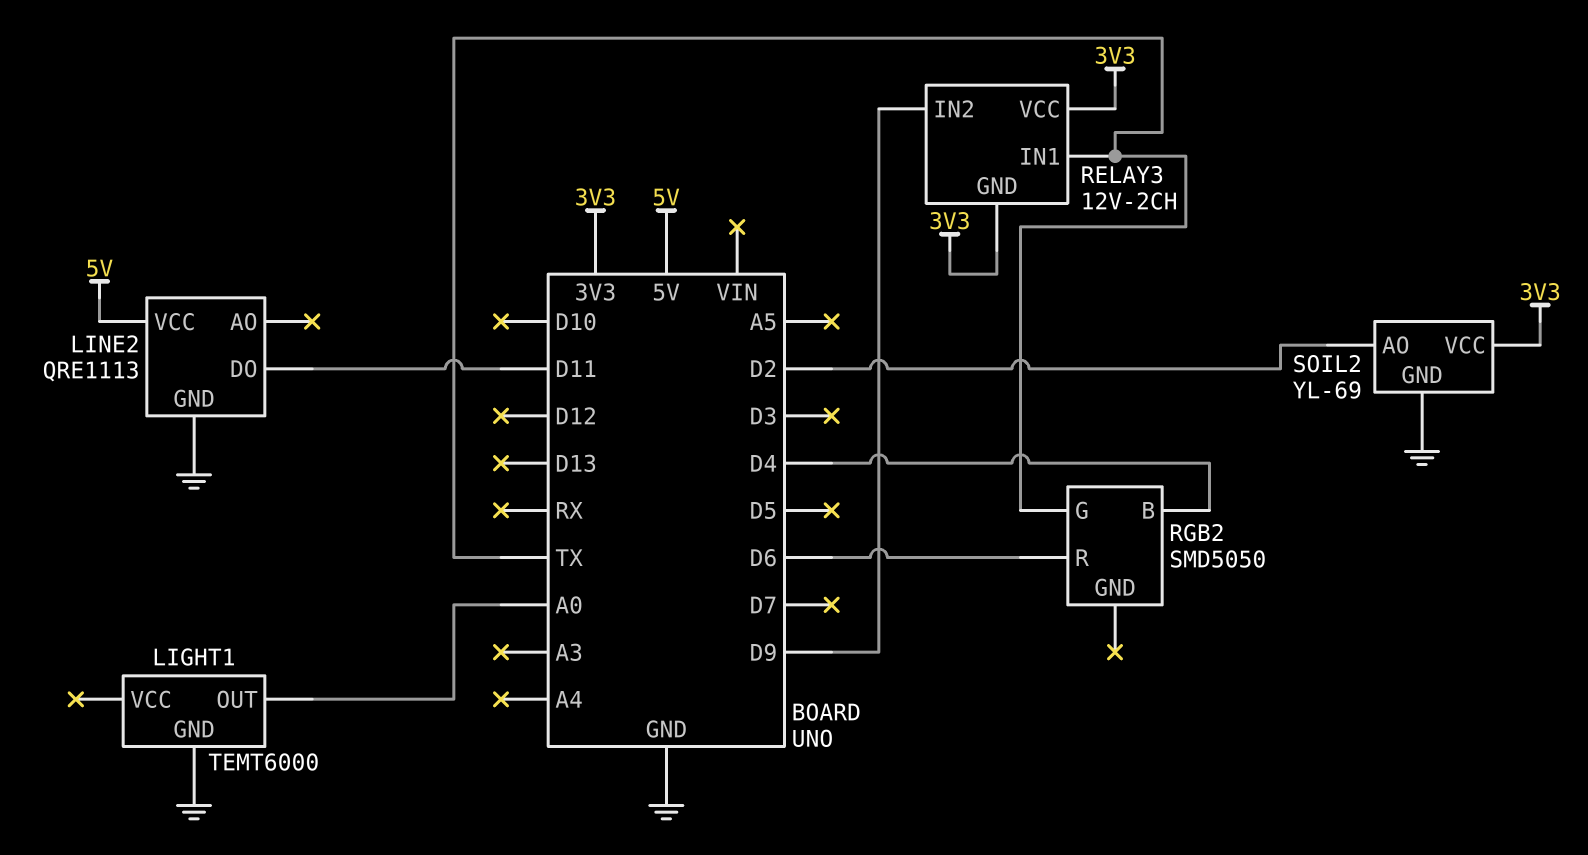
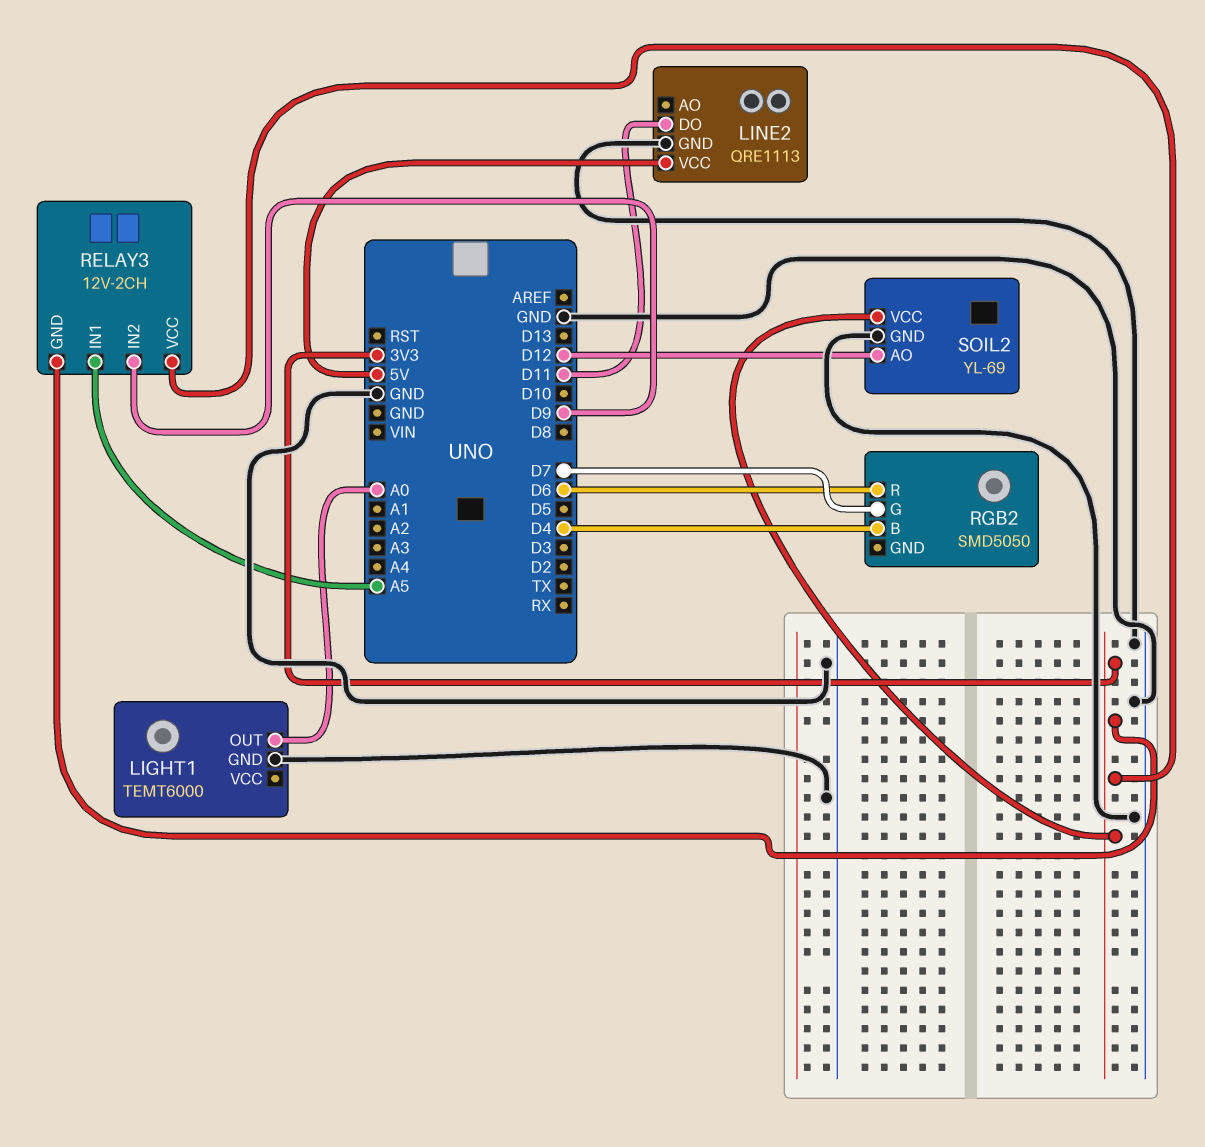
RELAY3 pin IN1: TX -> A5
RGB2 pin G: TX -> D7
SOIL2 pin AO: D2 -> D12

